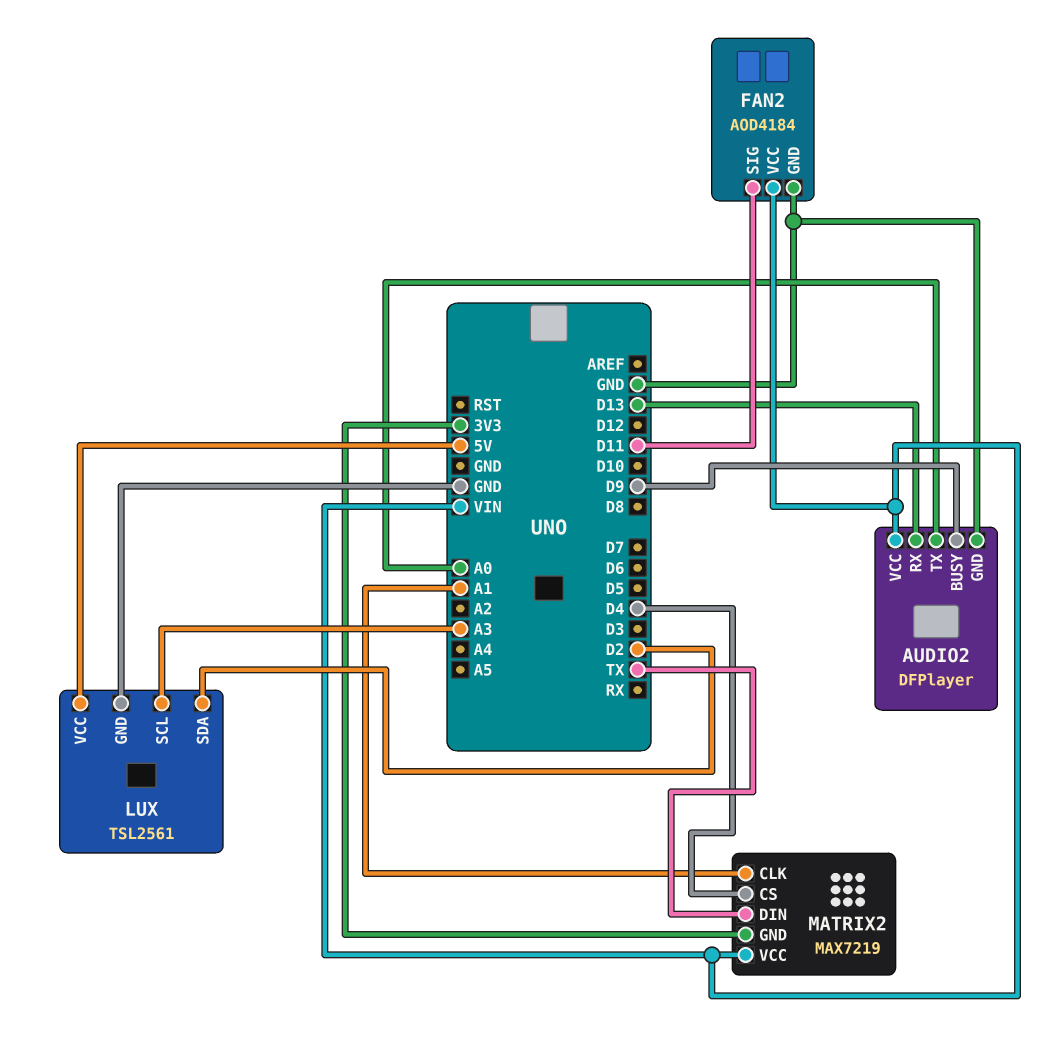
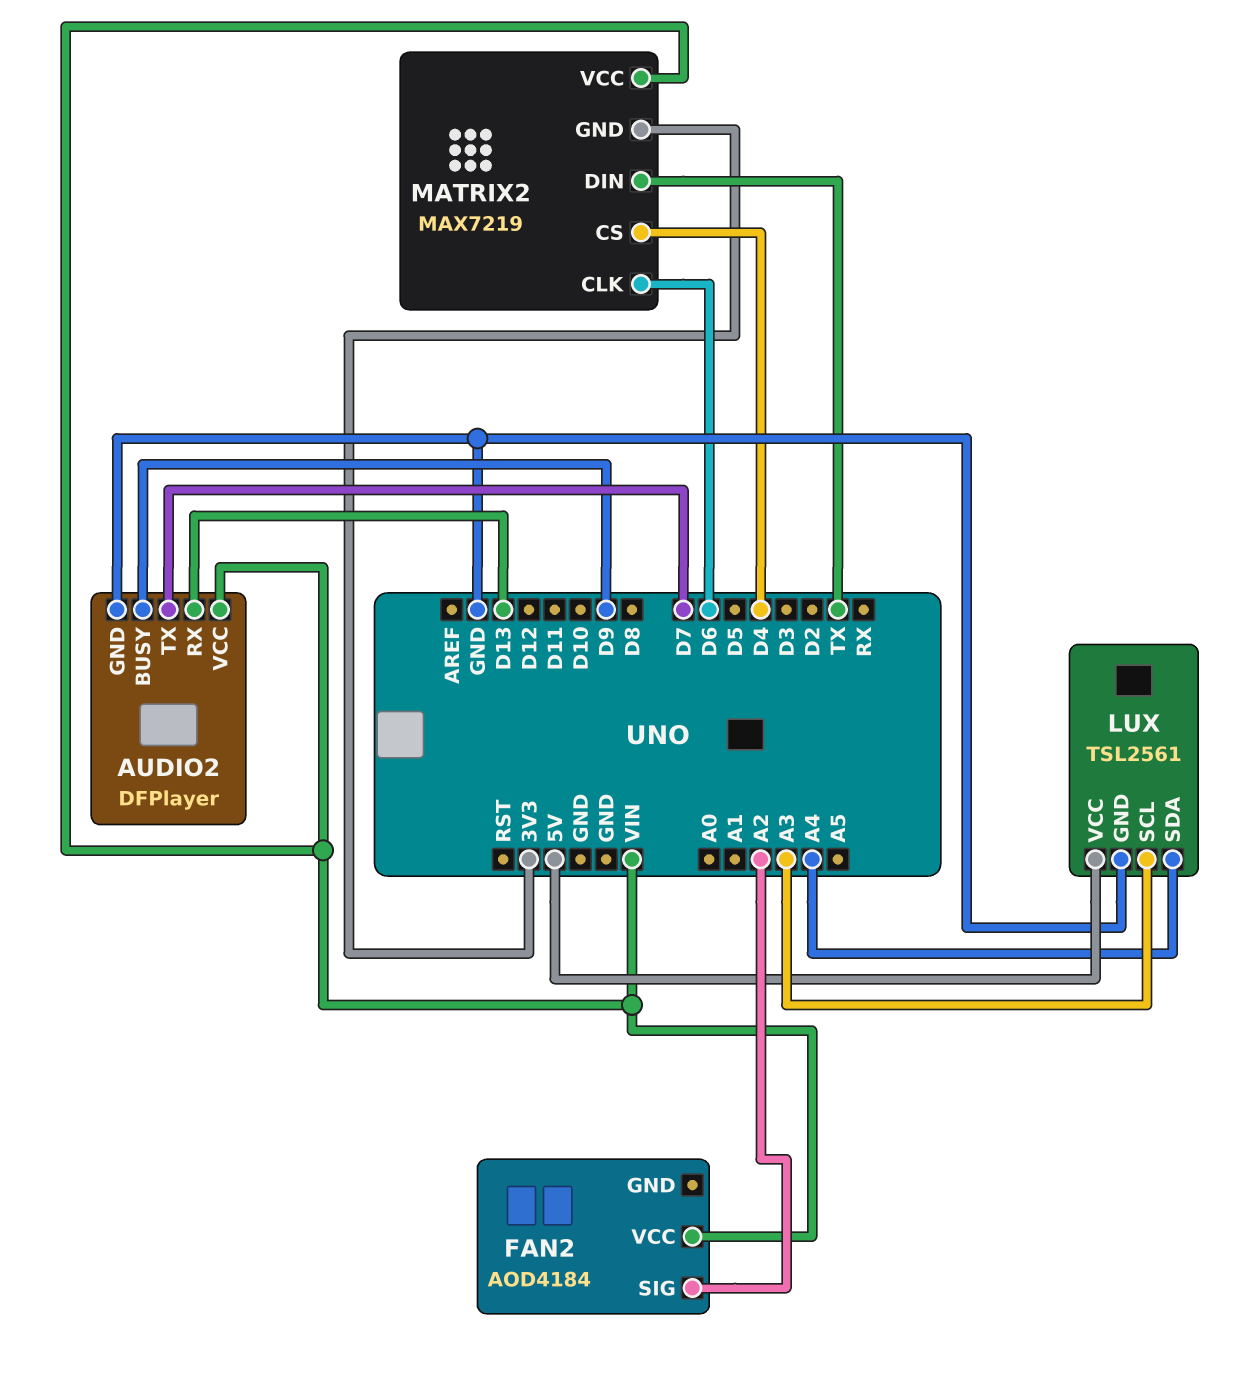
AUDIO2 pin TX: A0 -> D7
FAN2 pin GND: GND -> none
FAN2 pin SIG: D11 -> A2
LUX pin SDA: D2 -> A4
MATRIX2 pin CLK: A1 -> D6

